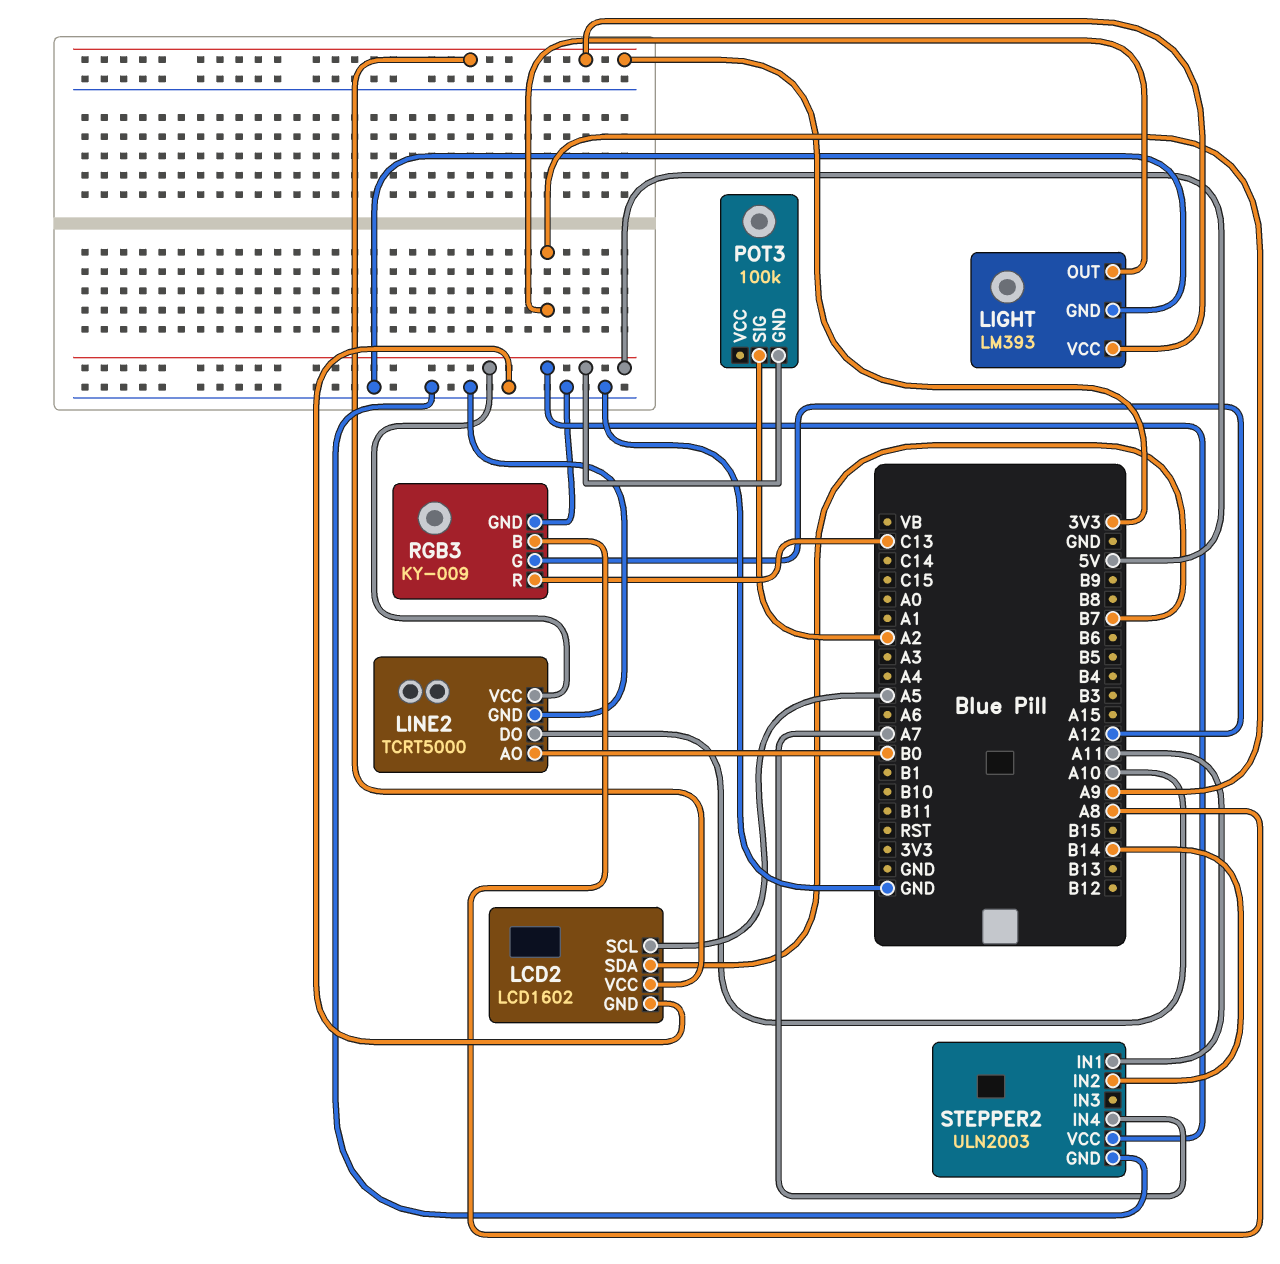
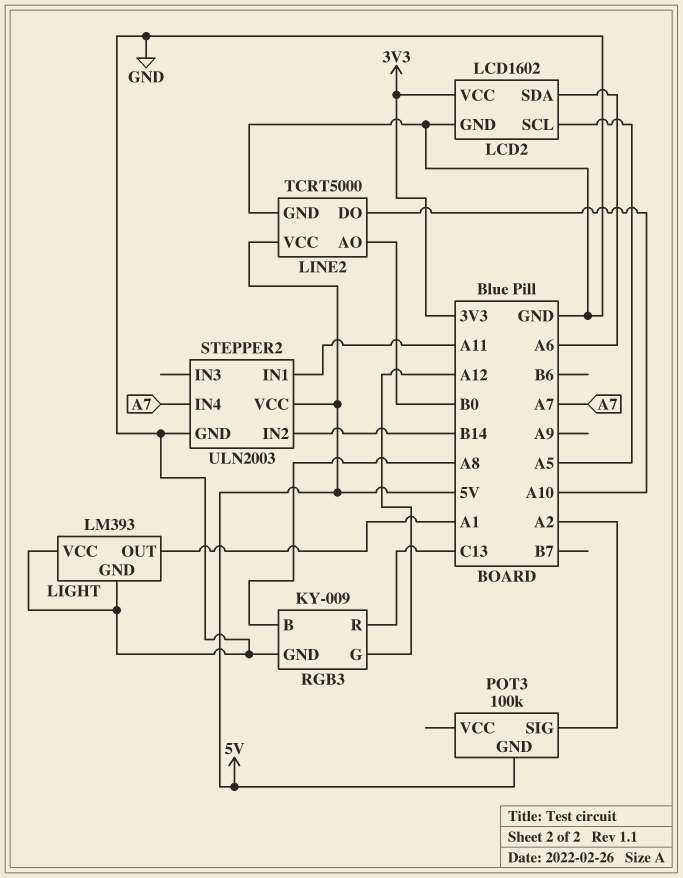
LCD2 pin SDA: B7 -> A6
LIGHT pin OUT: A9 -> A1
LIGHT pin VCC: 3V3 -> GND

